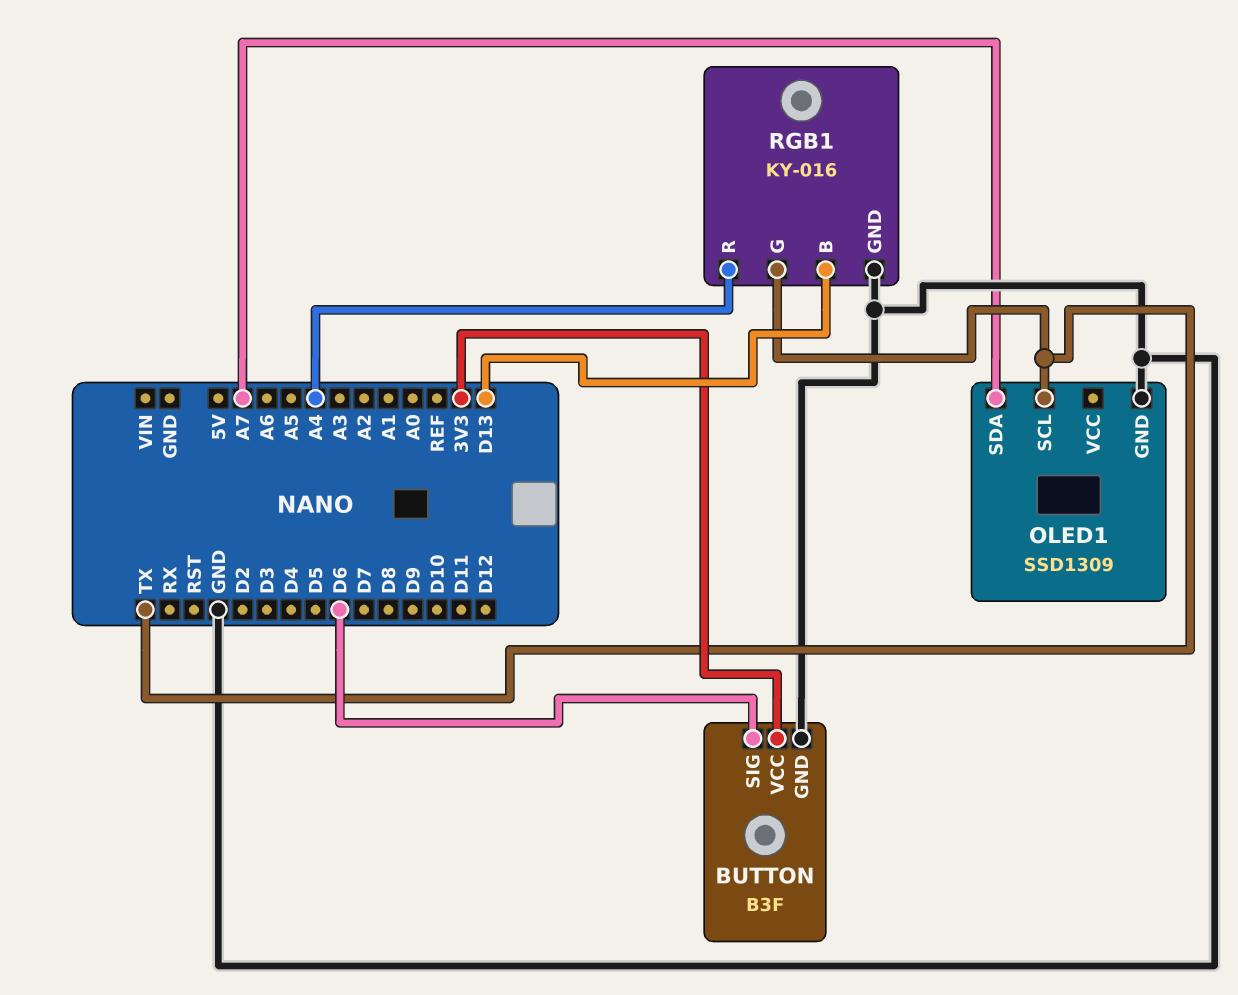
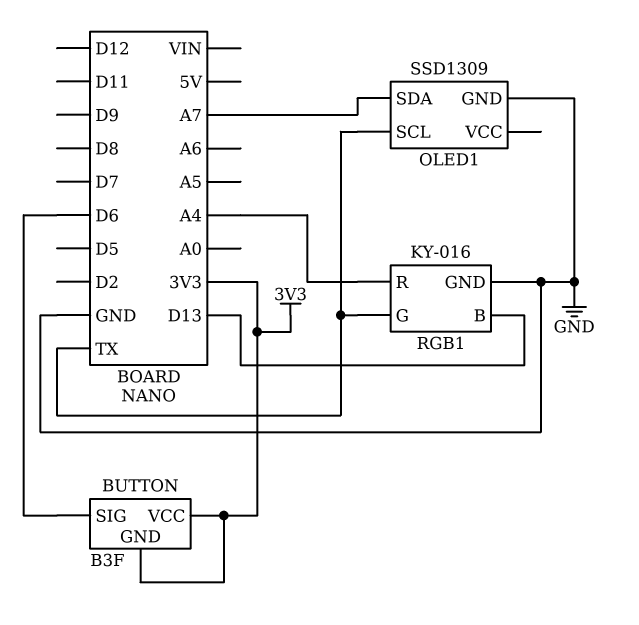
BUTTON pin GND: GND -> 3V3

